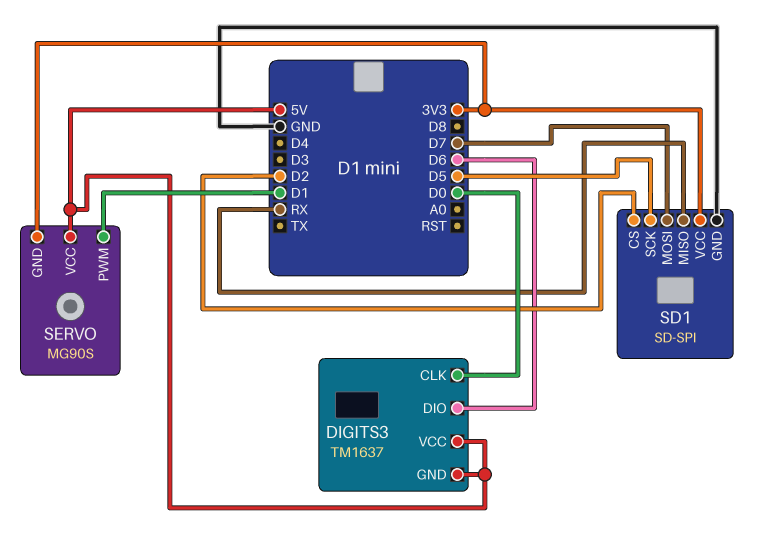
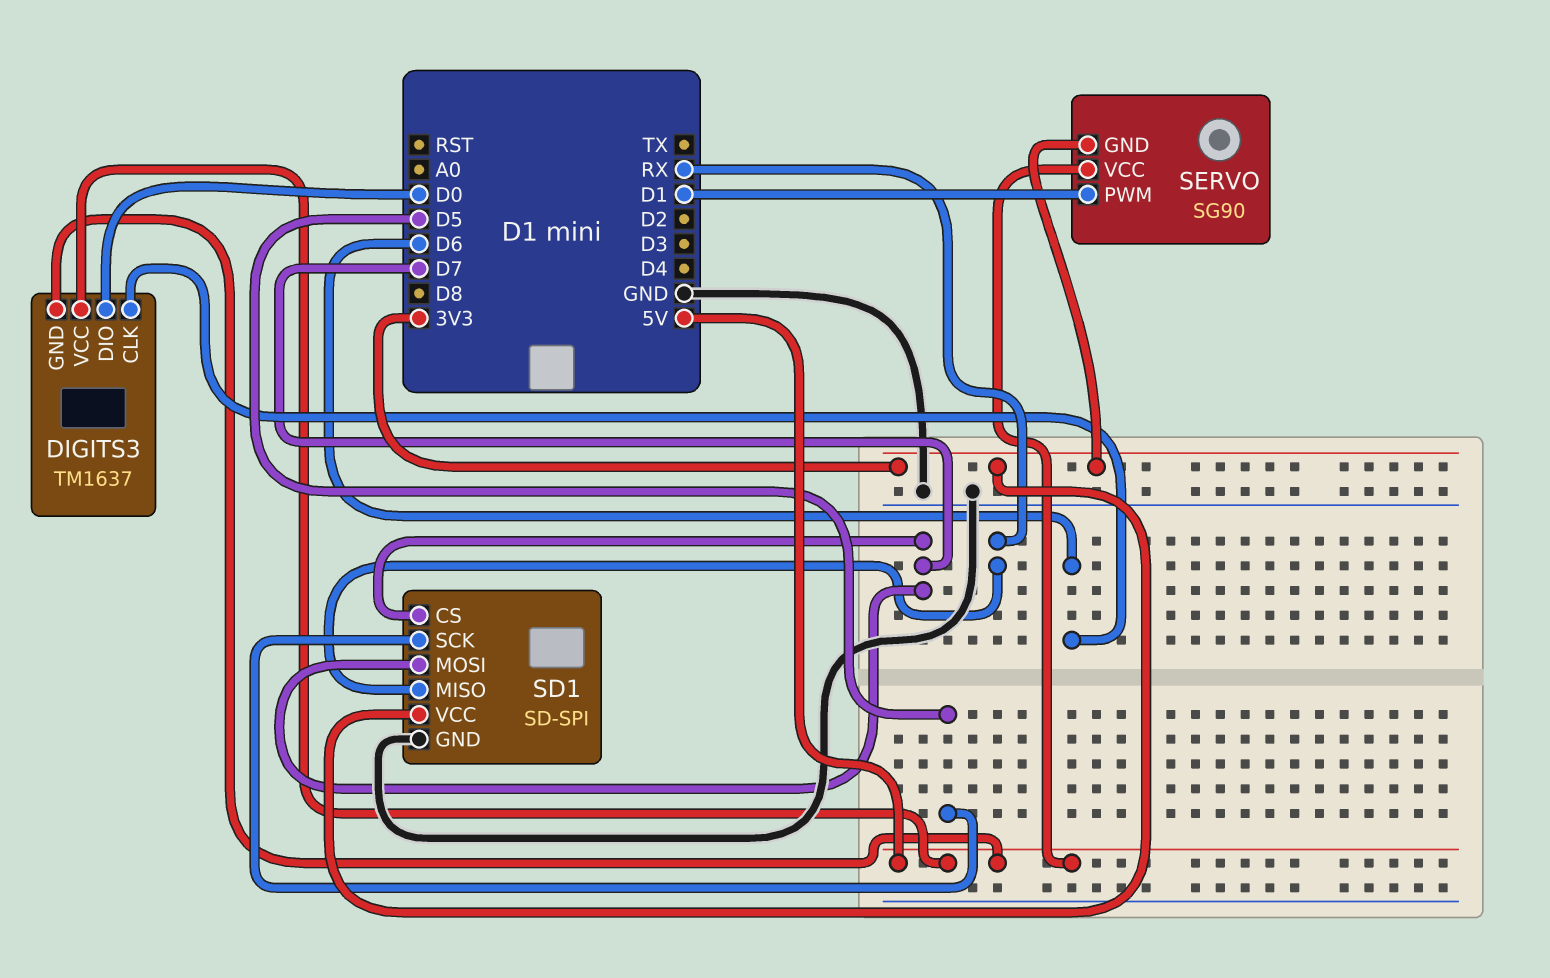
DIGITS3 pin CLK: D0 -> D6
DIGITS3 pin DIO: D6 -> D0
SD1 pin CS: D2 -> D7
SERVO: MG90S -> SG90

